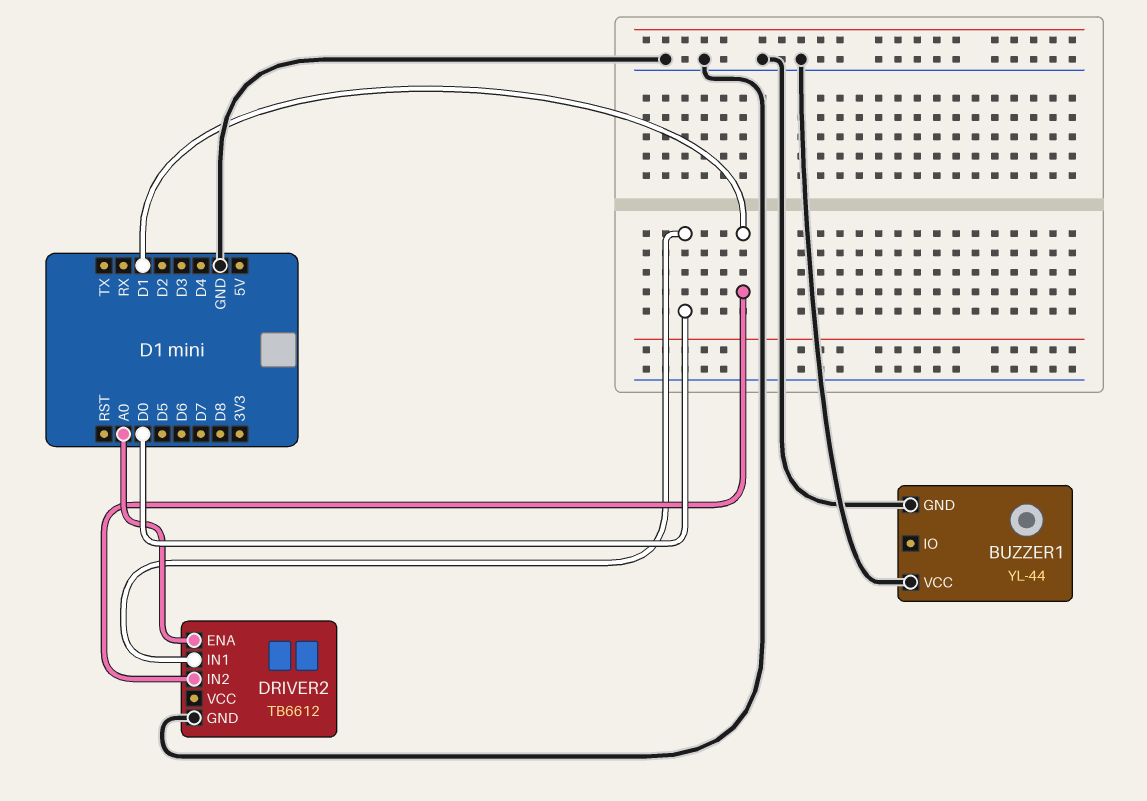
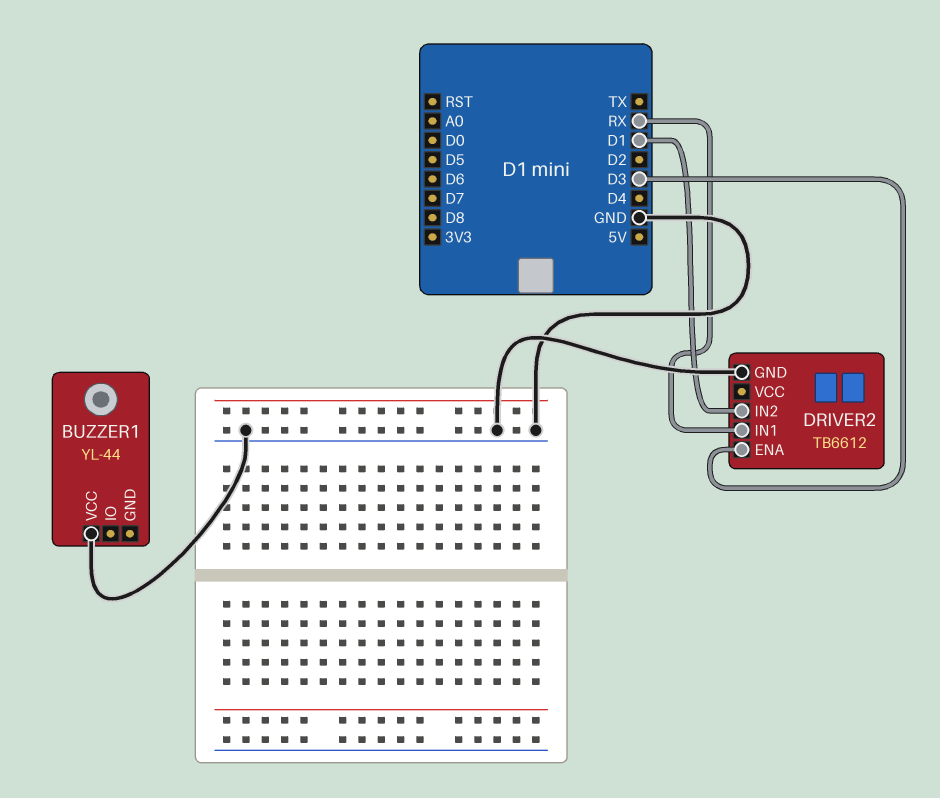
BUZZER1 pin GND: GND -> none
DRIVER2 pin ENA: A0 -> D3
DRIVER2 pin IN1: D0 -> RX

